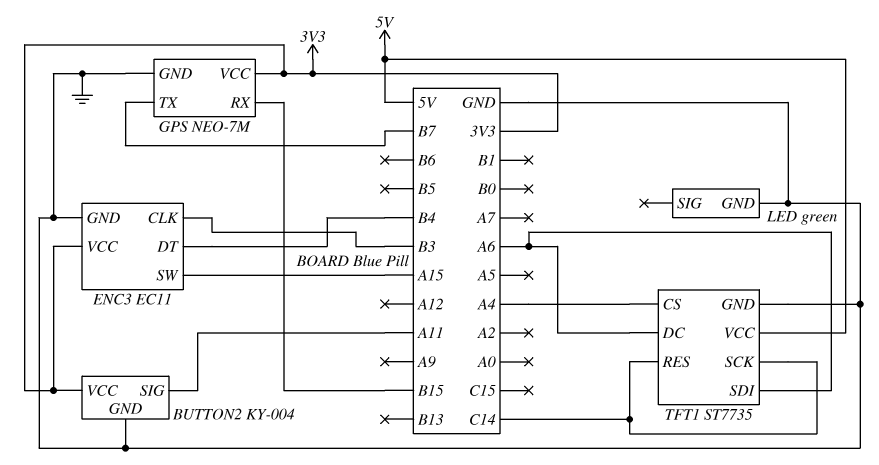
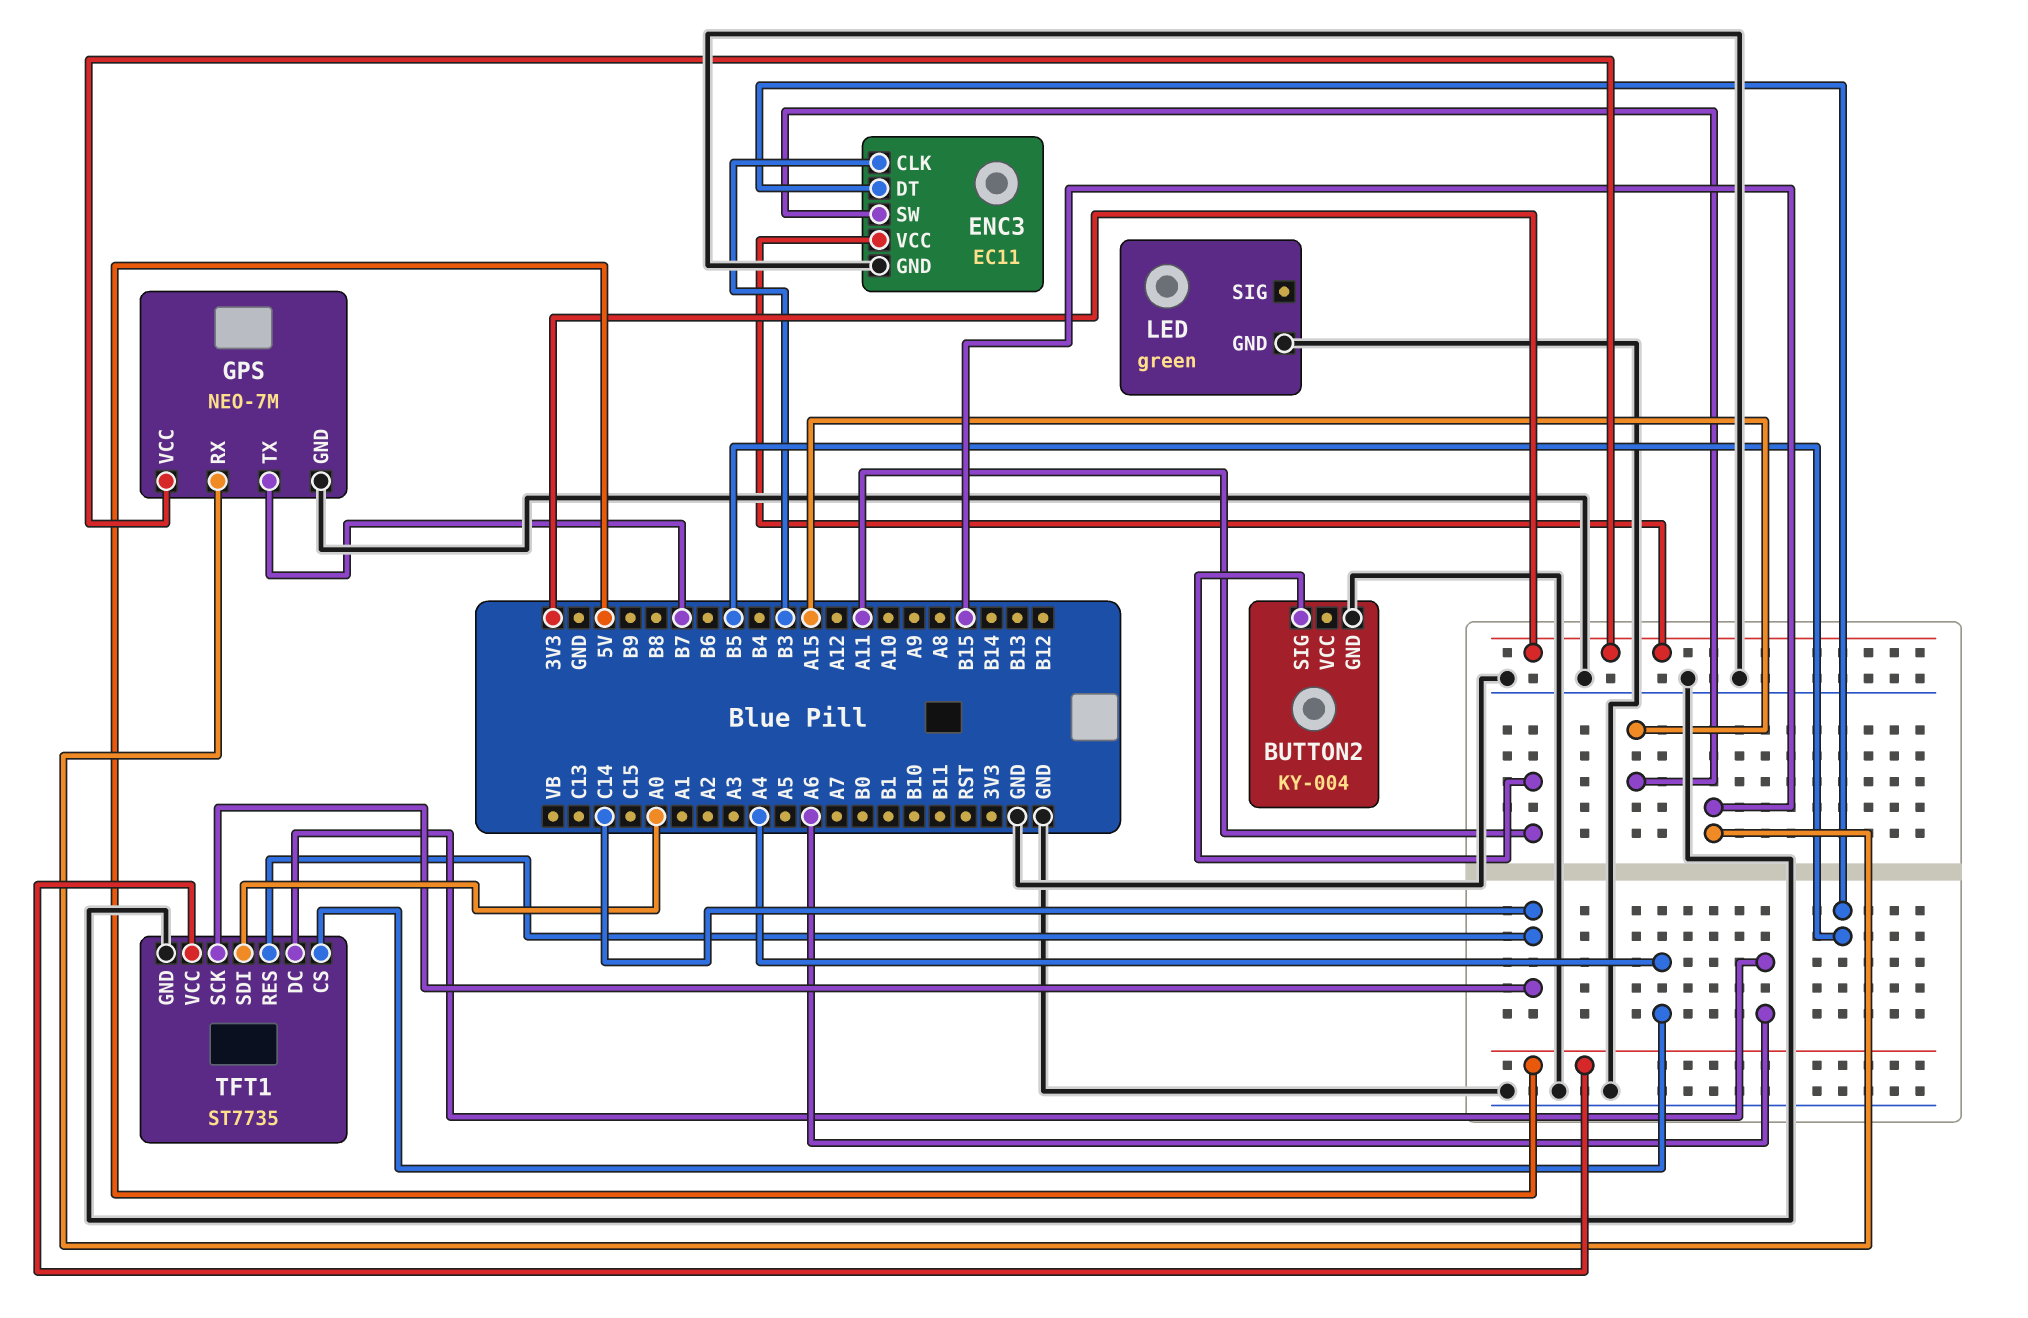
BUTTON2 pin VCC: 3V3 -> none
ENC3 pin DT: B4 -> B5
TFT1 pin SDI: A6 -> A0

